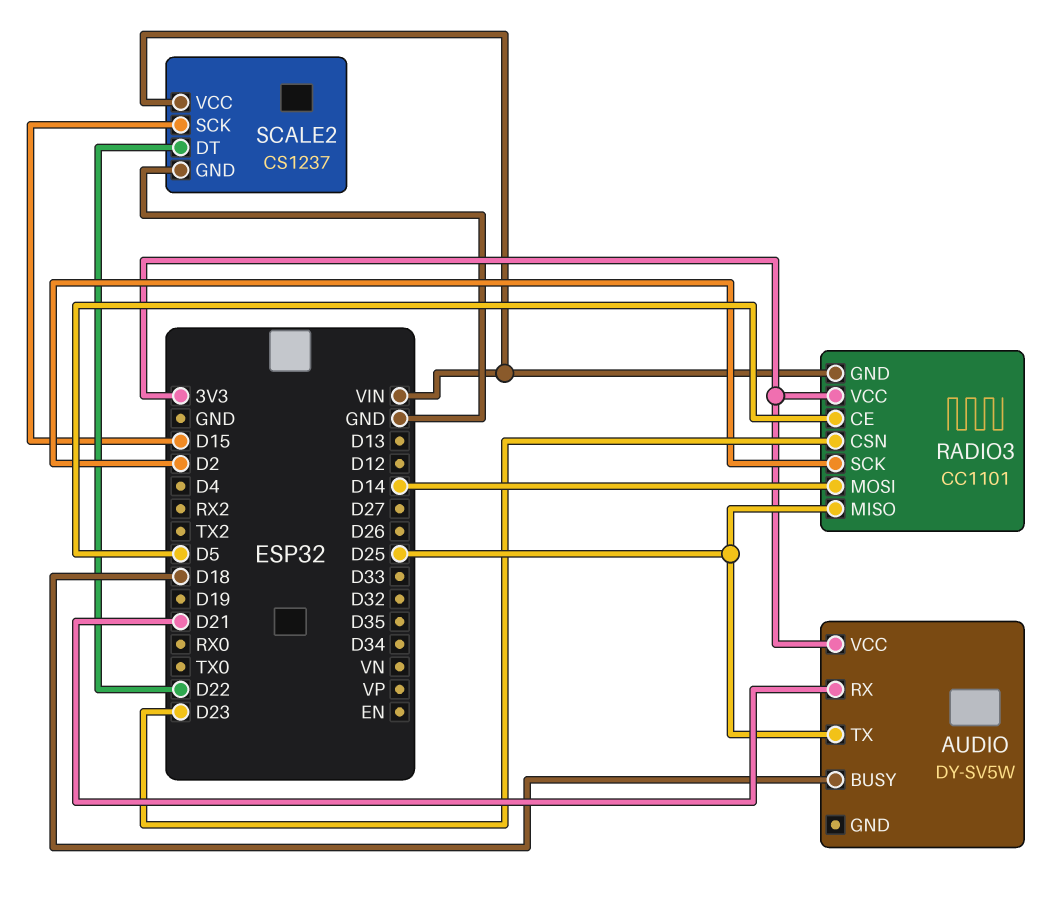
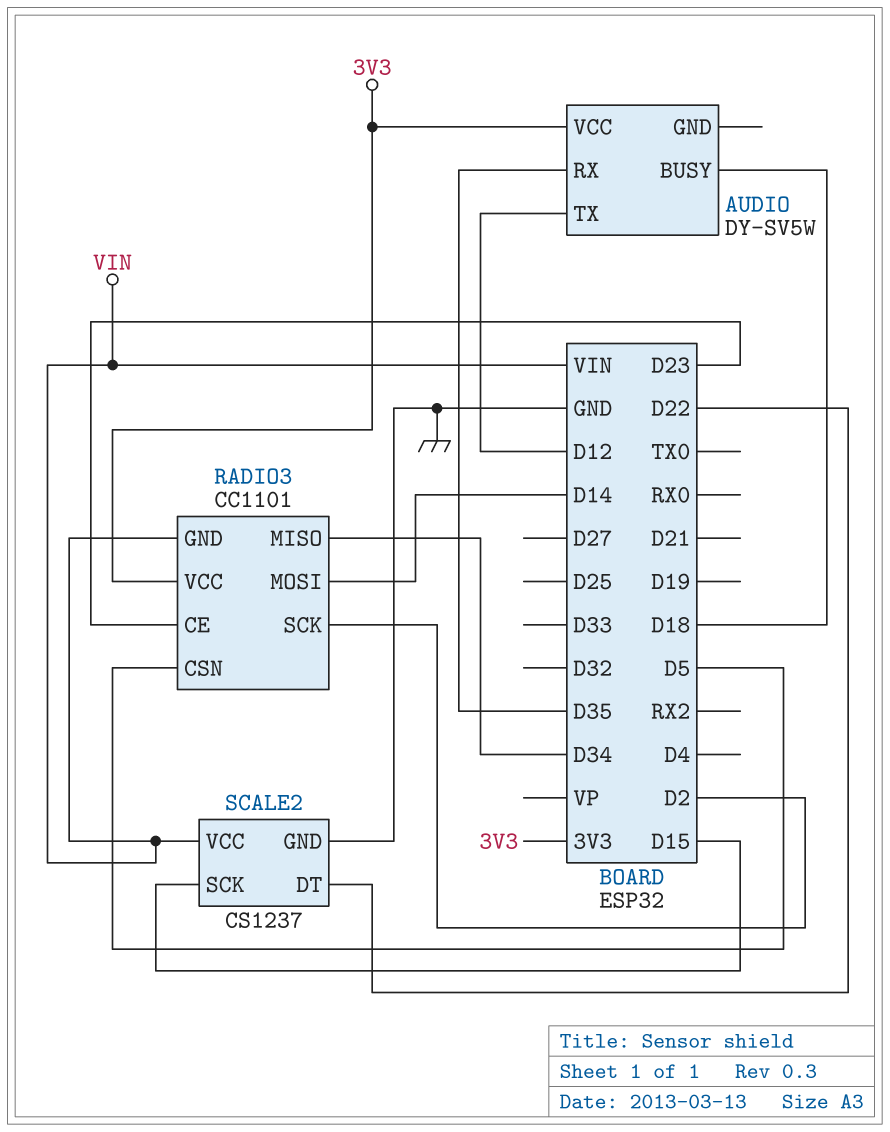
AUDIO pin RX: D21 -> D35
AUDIO pin TX: D25 -> D12
RADIO3 pin CE: D5 -> D23
RADIO3 pin CSN: D23 -> D5
RADIO3 pin MISO: D25 -> D34

